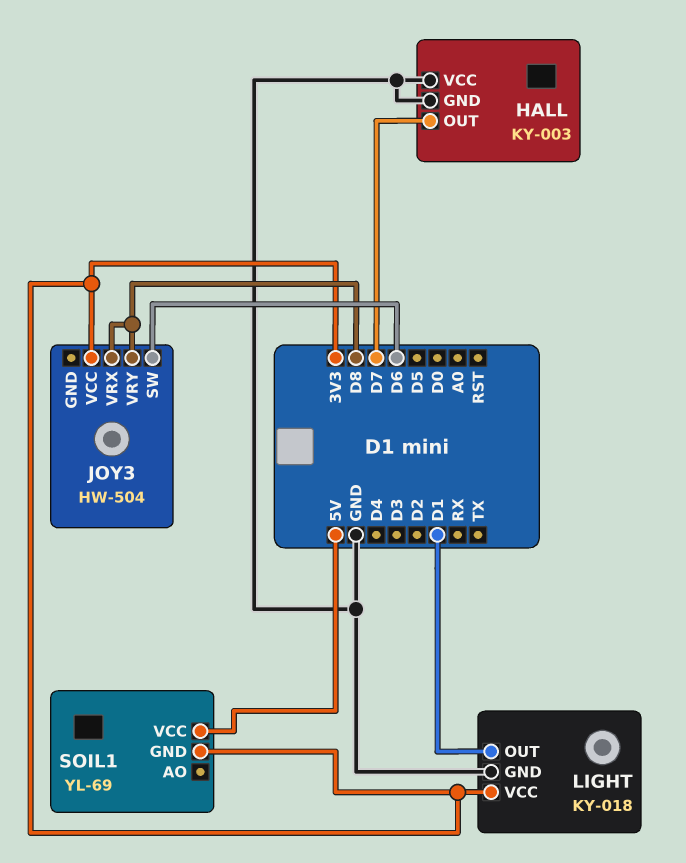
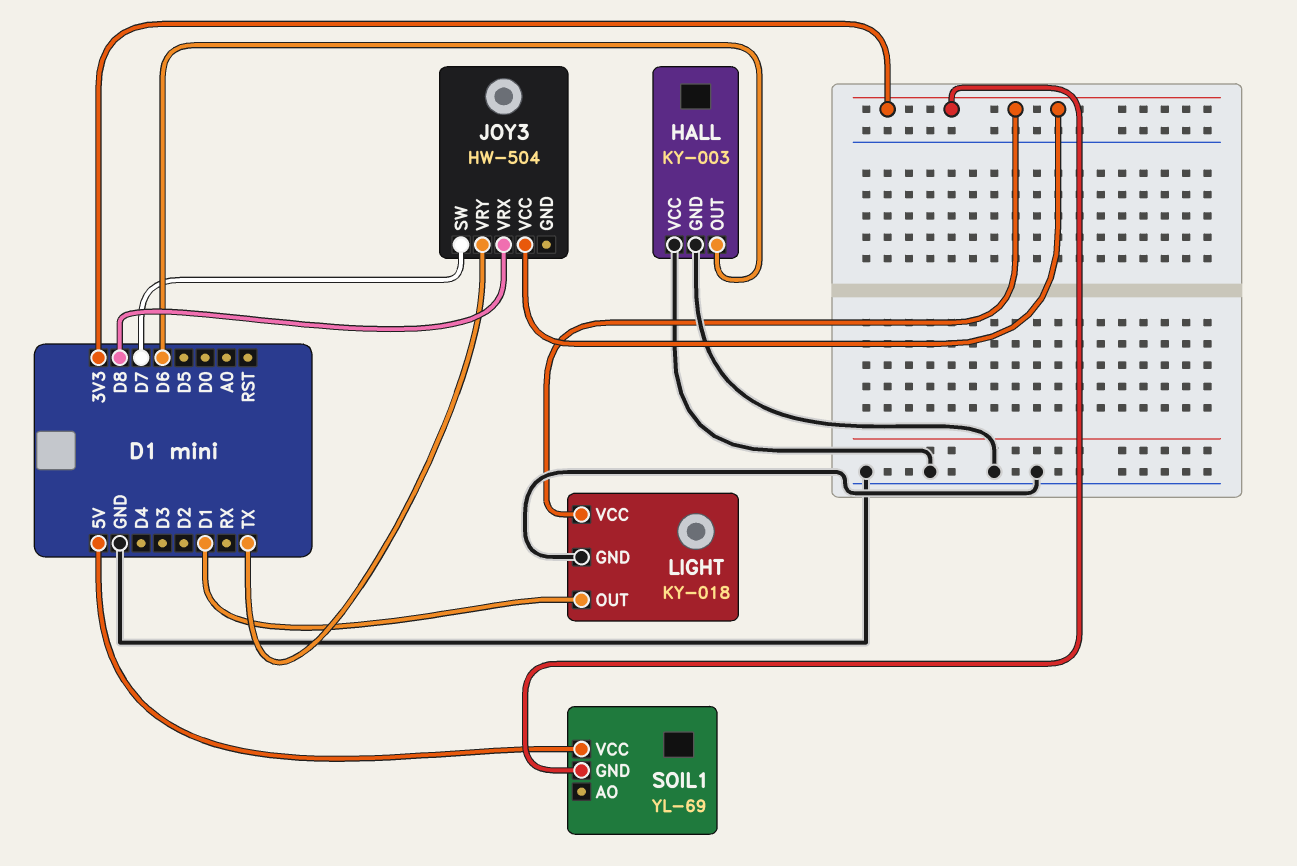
HALL pin OUT: D7 -> D6
JOY3 pin SW: D6 -> D7
JOY3 pin VRY: D8 -> TX

